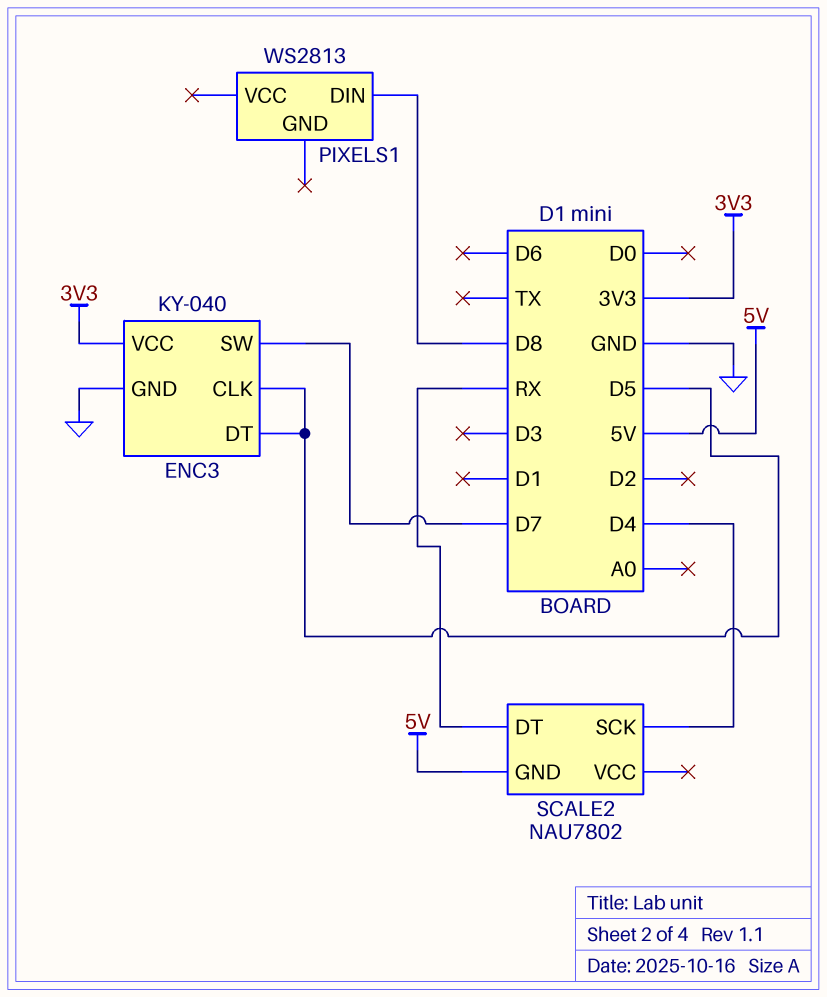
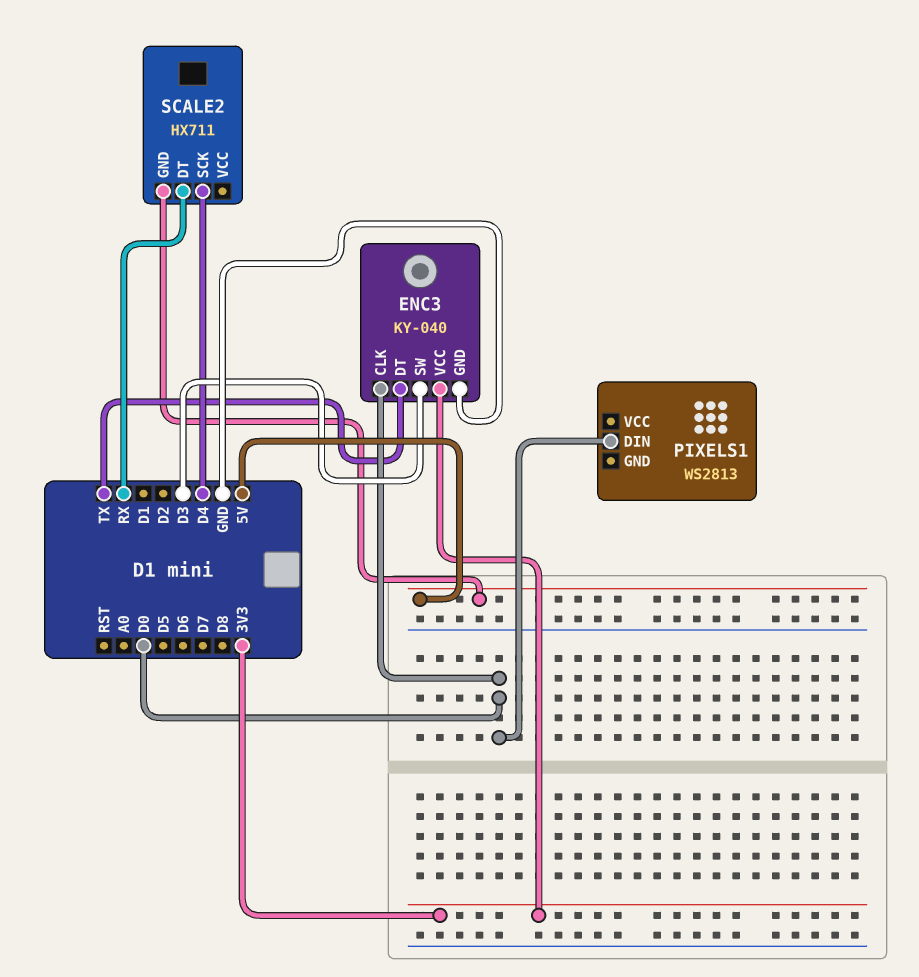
ENC3 pin CLK: D5 -> D0
ENC3 pin DT: D5 -> TX
ENC3 pin SW: D7 -> D3
PIXELS1 pin DIN: D8 -> D0
SCALE2: NAU7802 -> HX711

